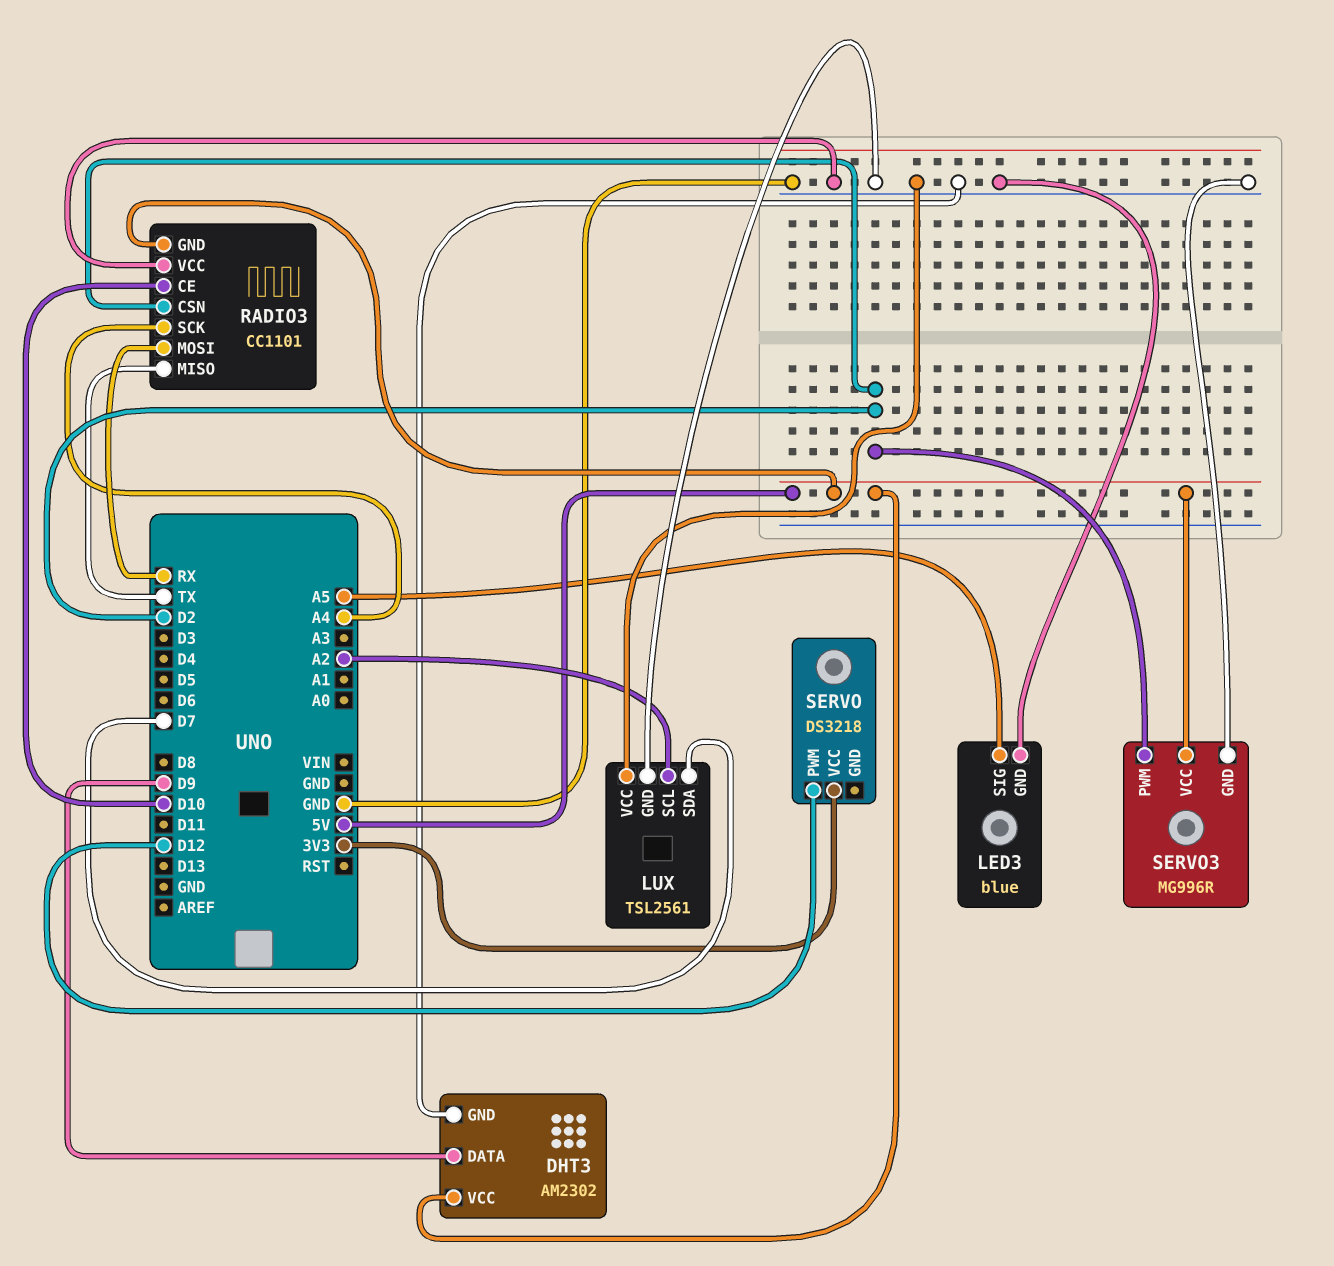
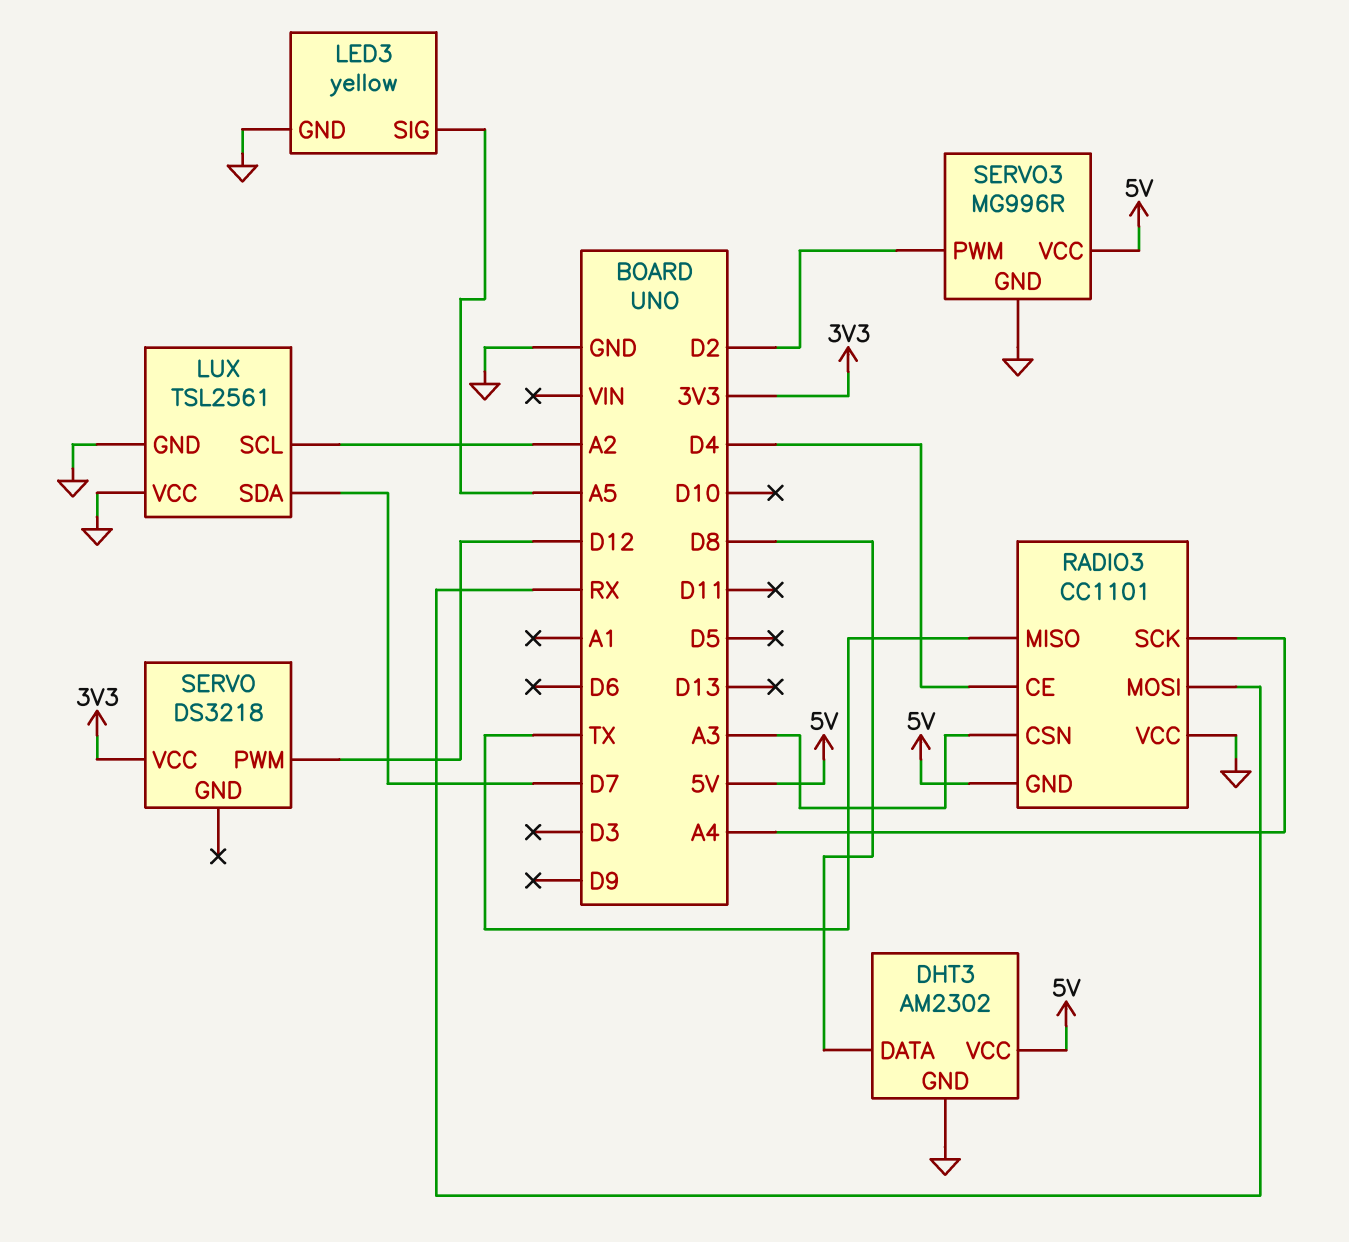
DHT3 pin DATA: D9 -> D8
LED3: blue -> yellow
RADIO3 pin CE: D10 -> D4
RADIO3 pin CSN: D2 -> A3

